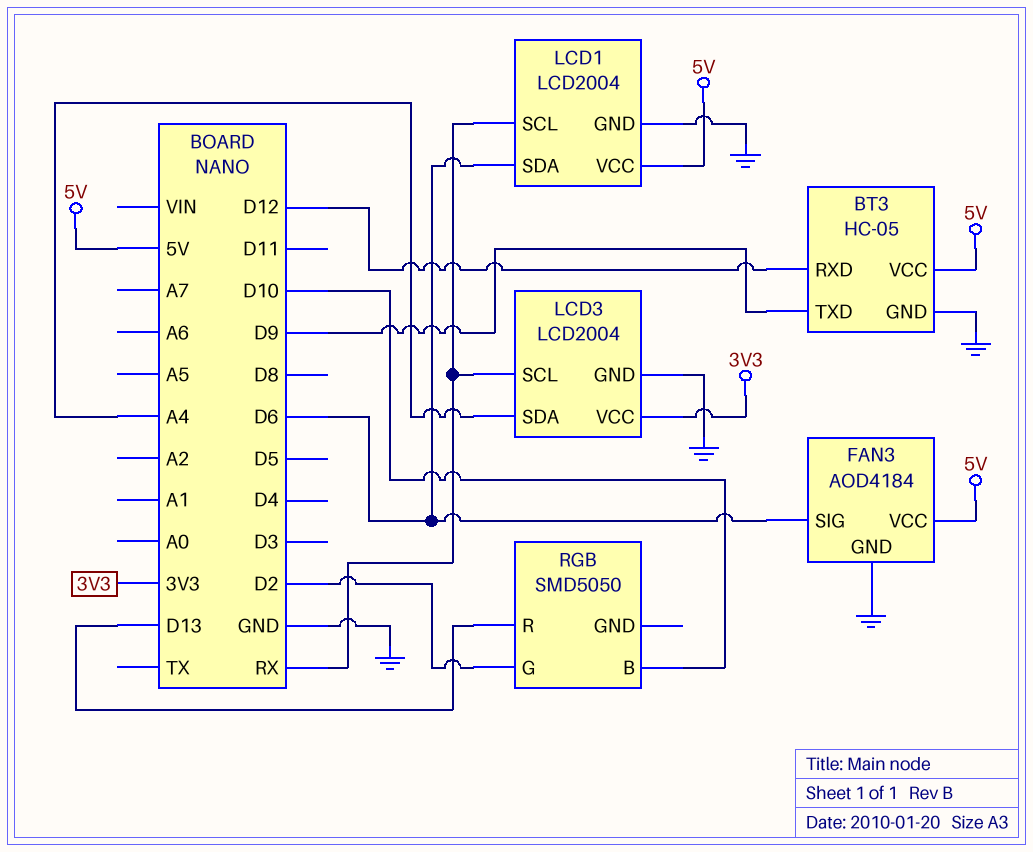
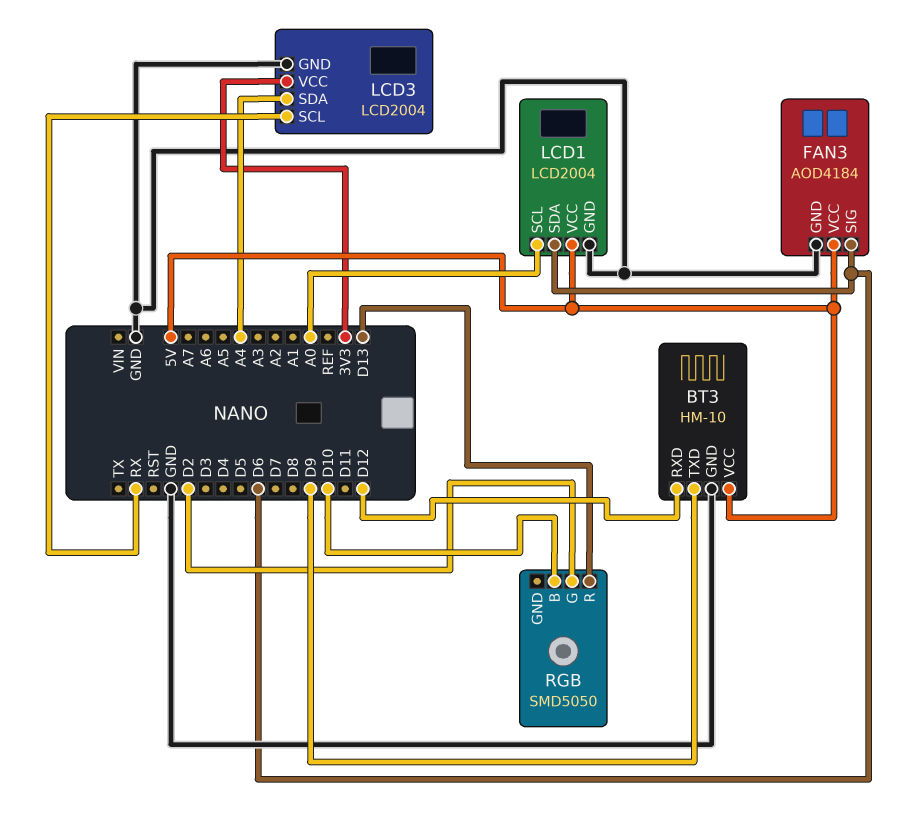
BT3: HC-05 -> HM-10
LCD1 pin SCL: RX -> A0

